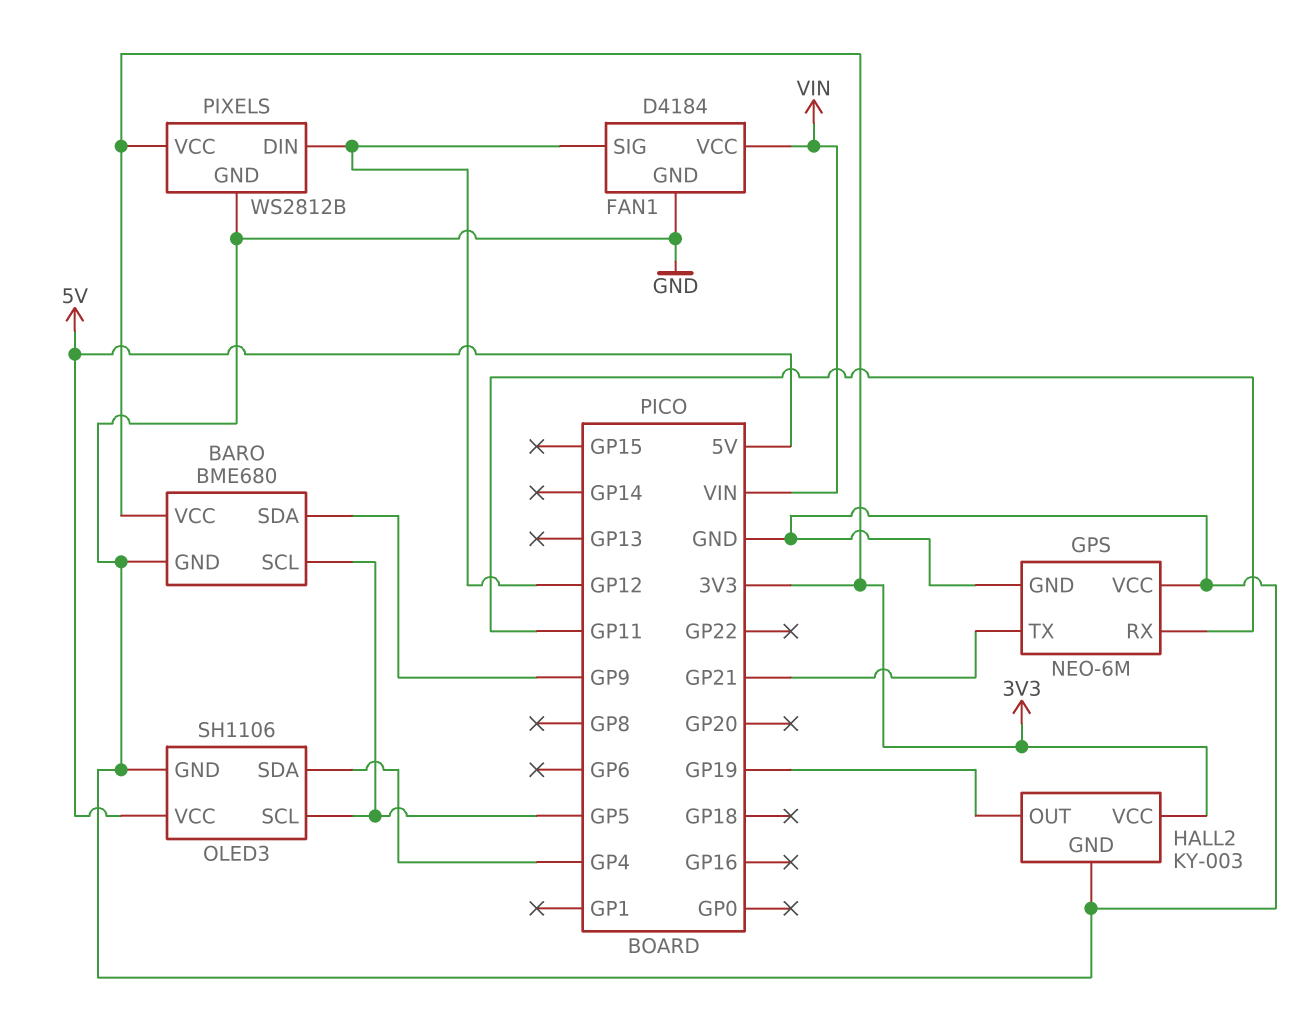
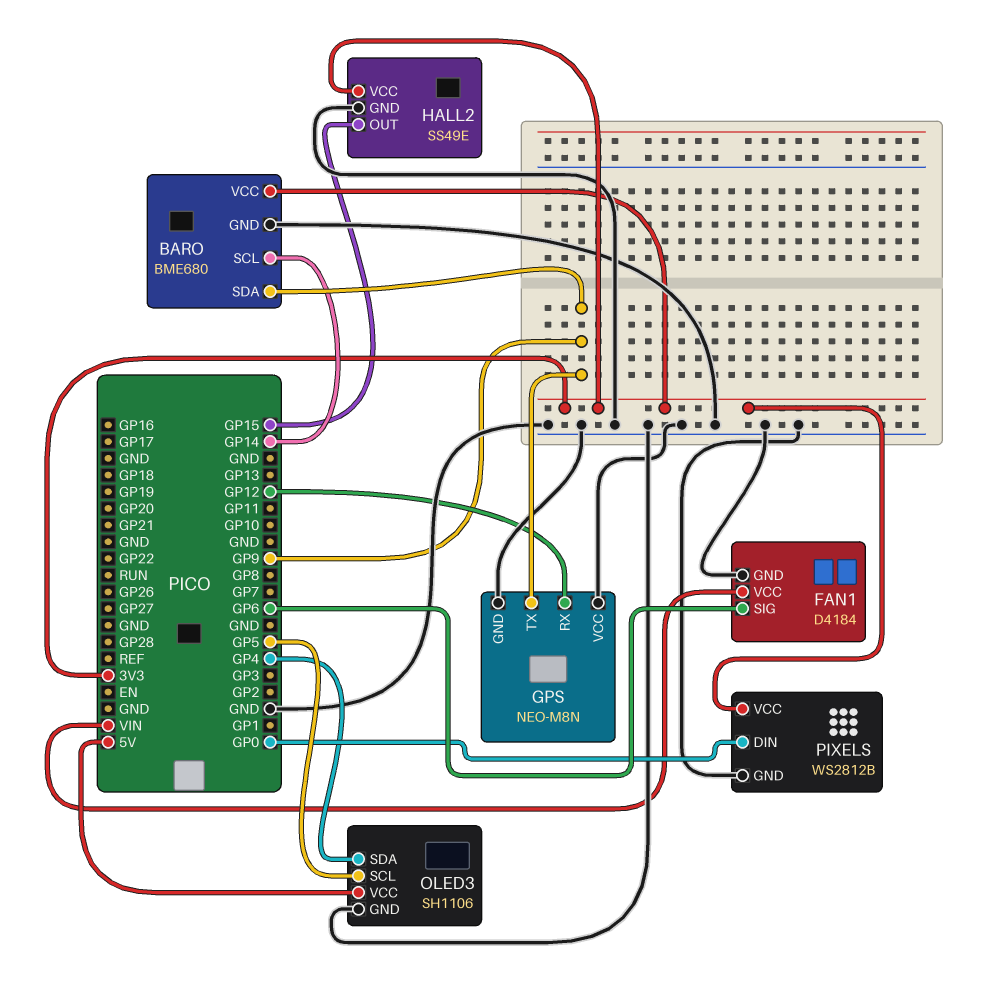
BARO pin SCL: GP5 -> GP14
FAN1 pin SIG: GP12 -> GP6
GPS: NEO-6M -> NEO-M8N
GPS pin RX: GP11 -> GP12
GPS pin TX: GP21 -> GP9
HALL2: KY-003 -> SS49E
HALL2 pin OUT: GP19 -> GP15
PIXELS pin DIN: GP12 -> GP0

